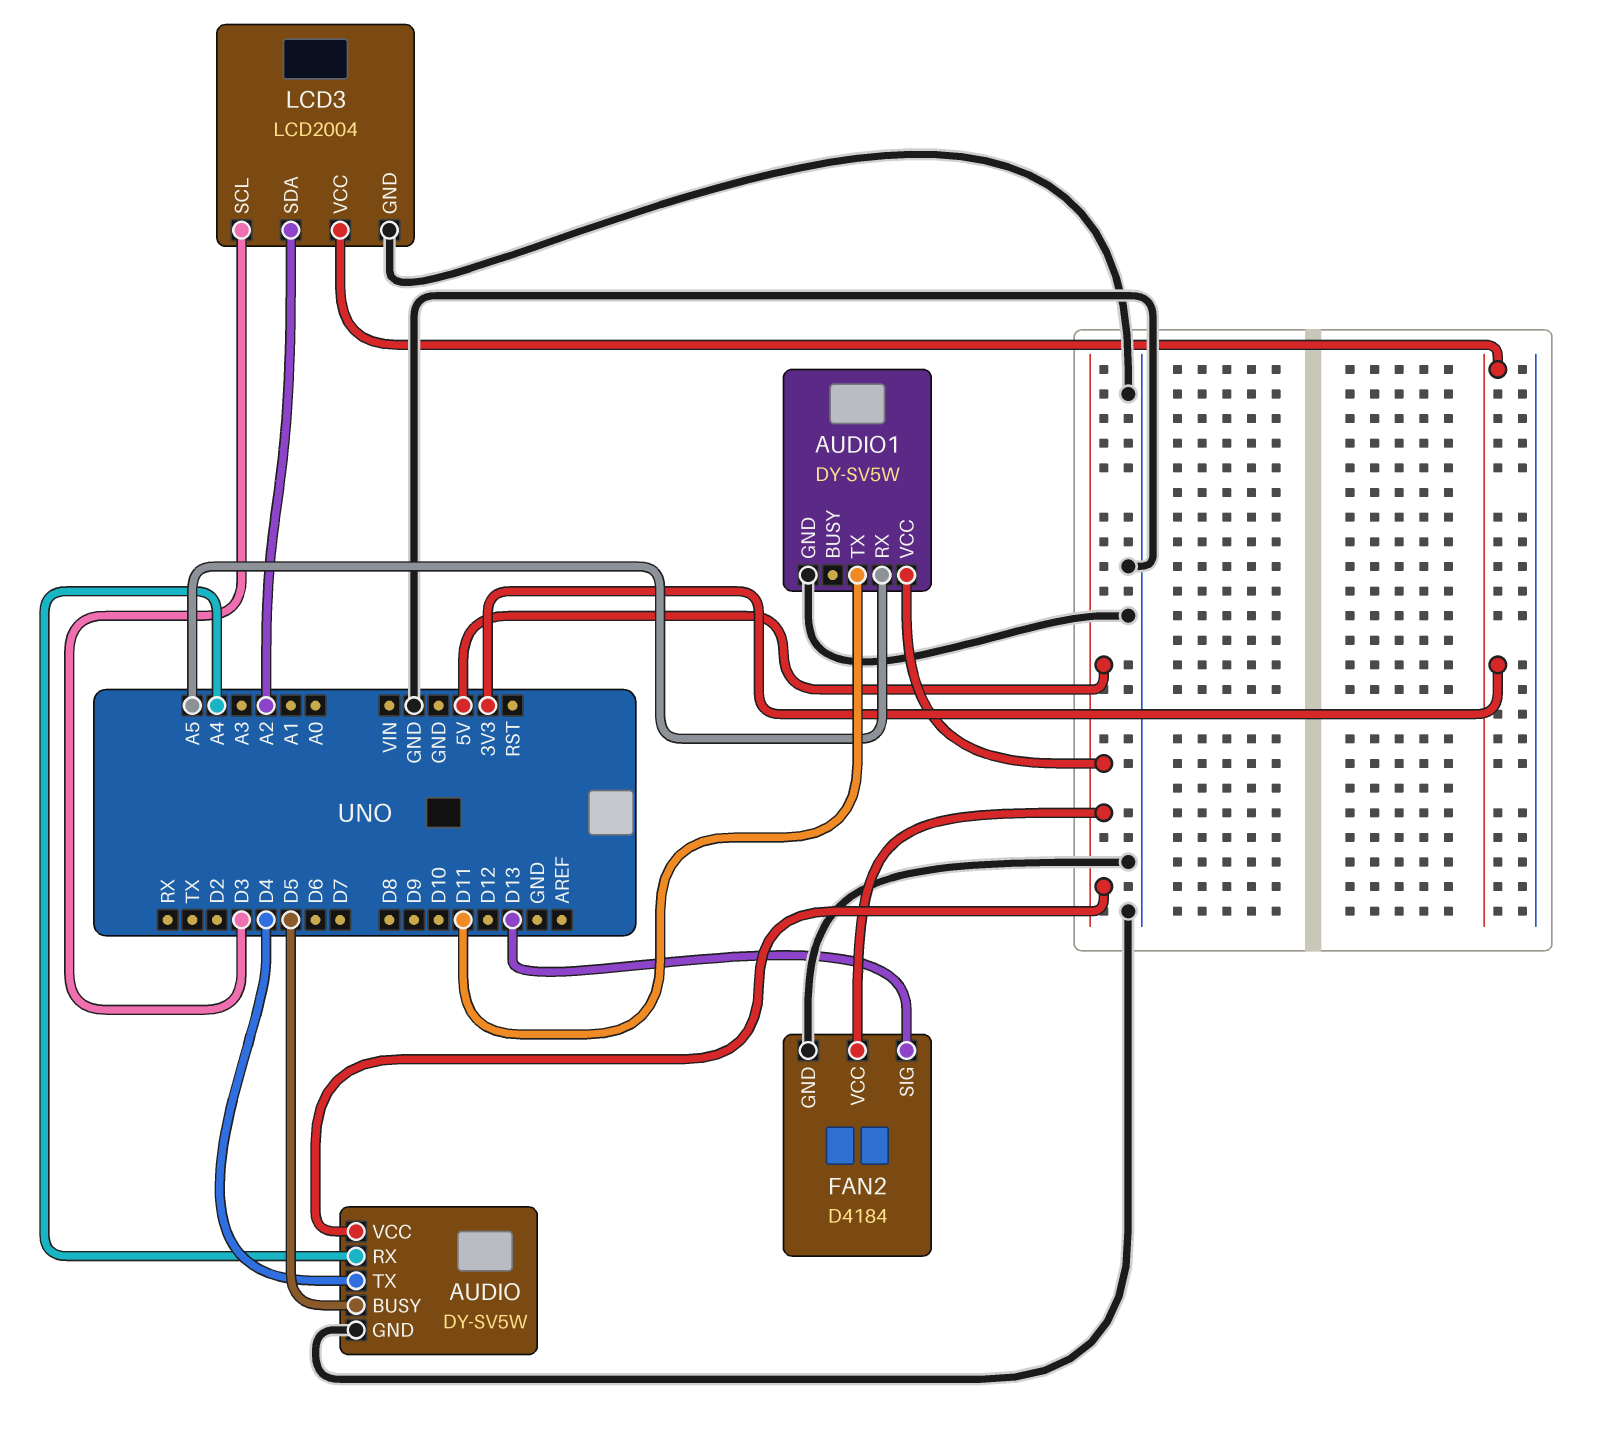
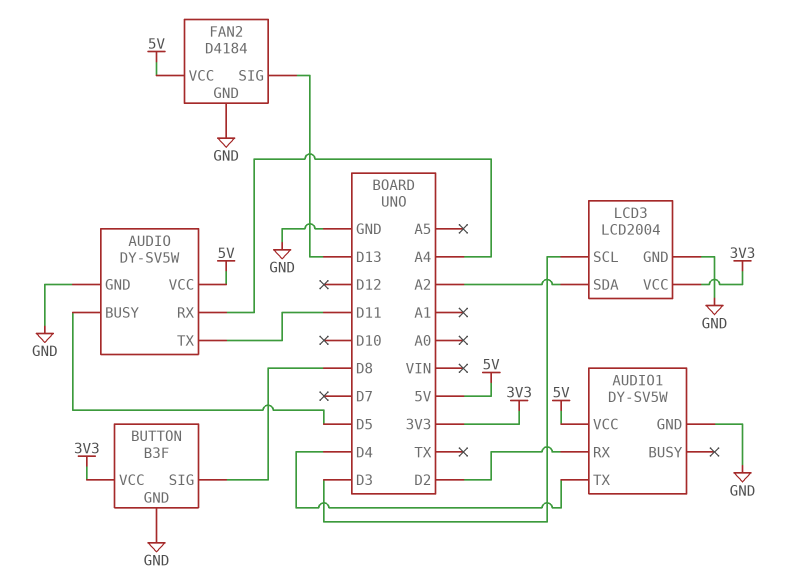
AUDIO pin TX: D4 -> D11
AUDIO1 pin RX: A5 -> D2
AUDIO1 pin TX: D11 -> D4
BUTTON: none -> B3F
BUTTON pin GND: none -> GND
BUTTON pin SIG: none -> D8
BUTTON pin VCC: none -> 3V3

